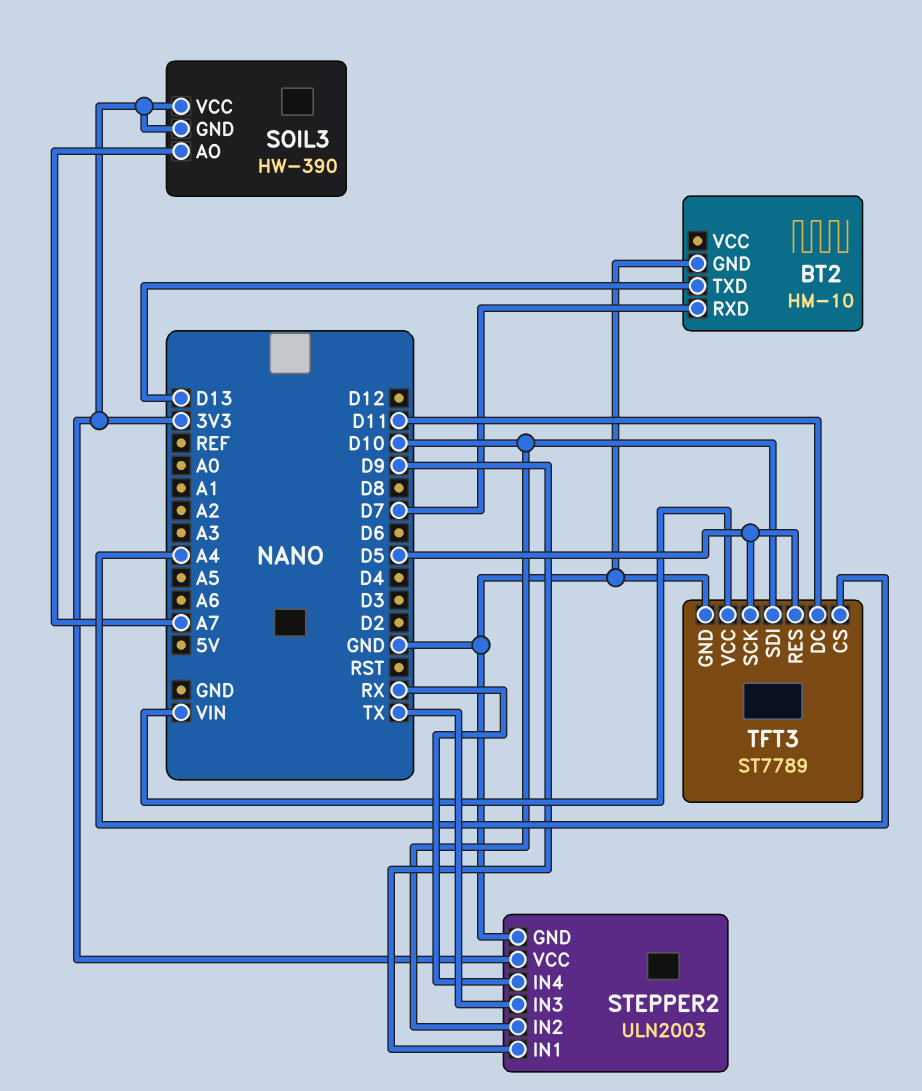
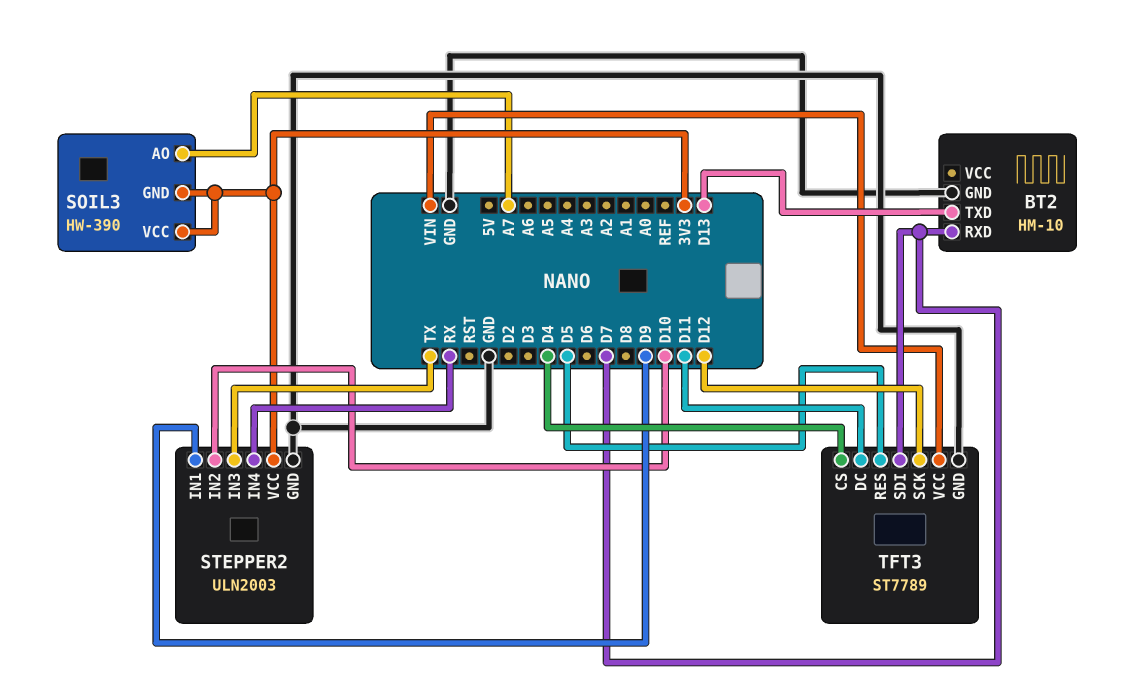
TFT3 pin CS: A4 -> D4
TFT3 pin SCK: D5 -> D12
TFT3 pin SDI: D10 -> D7

